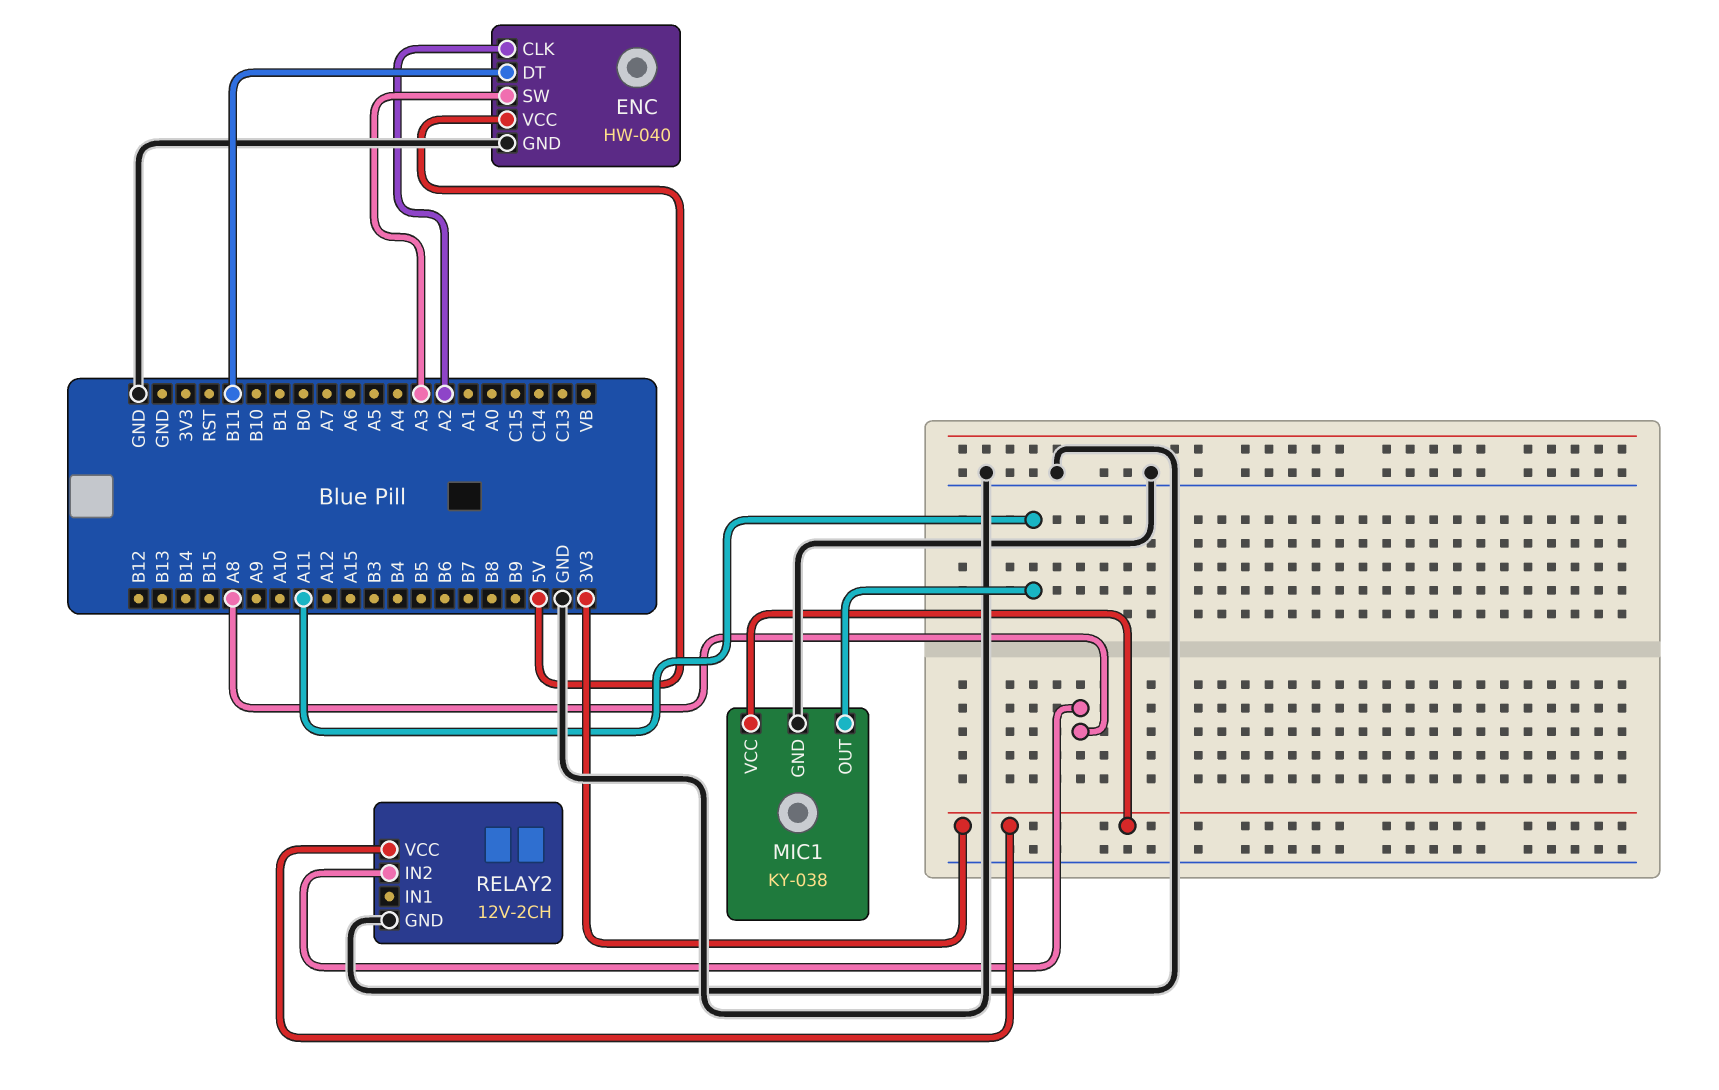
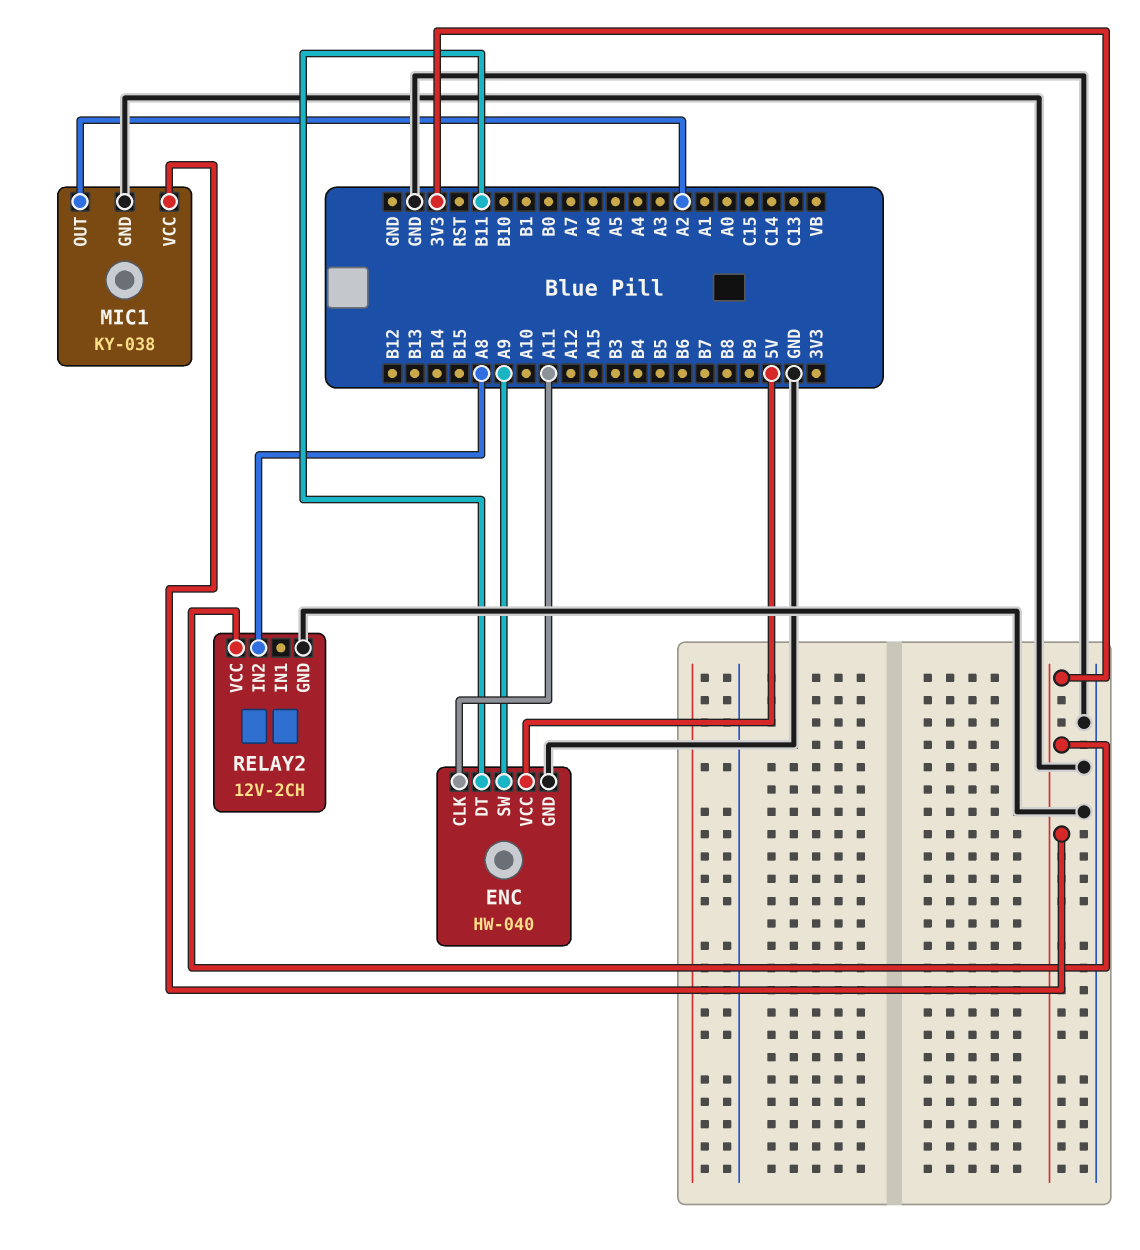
ENC pin CLK: A2 -> A11
ENC pin SW: A3 -> A9
MIC1 pin OUT: A11 -> A2

